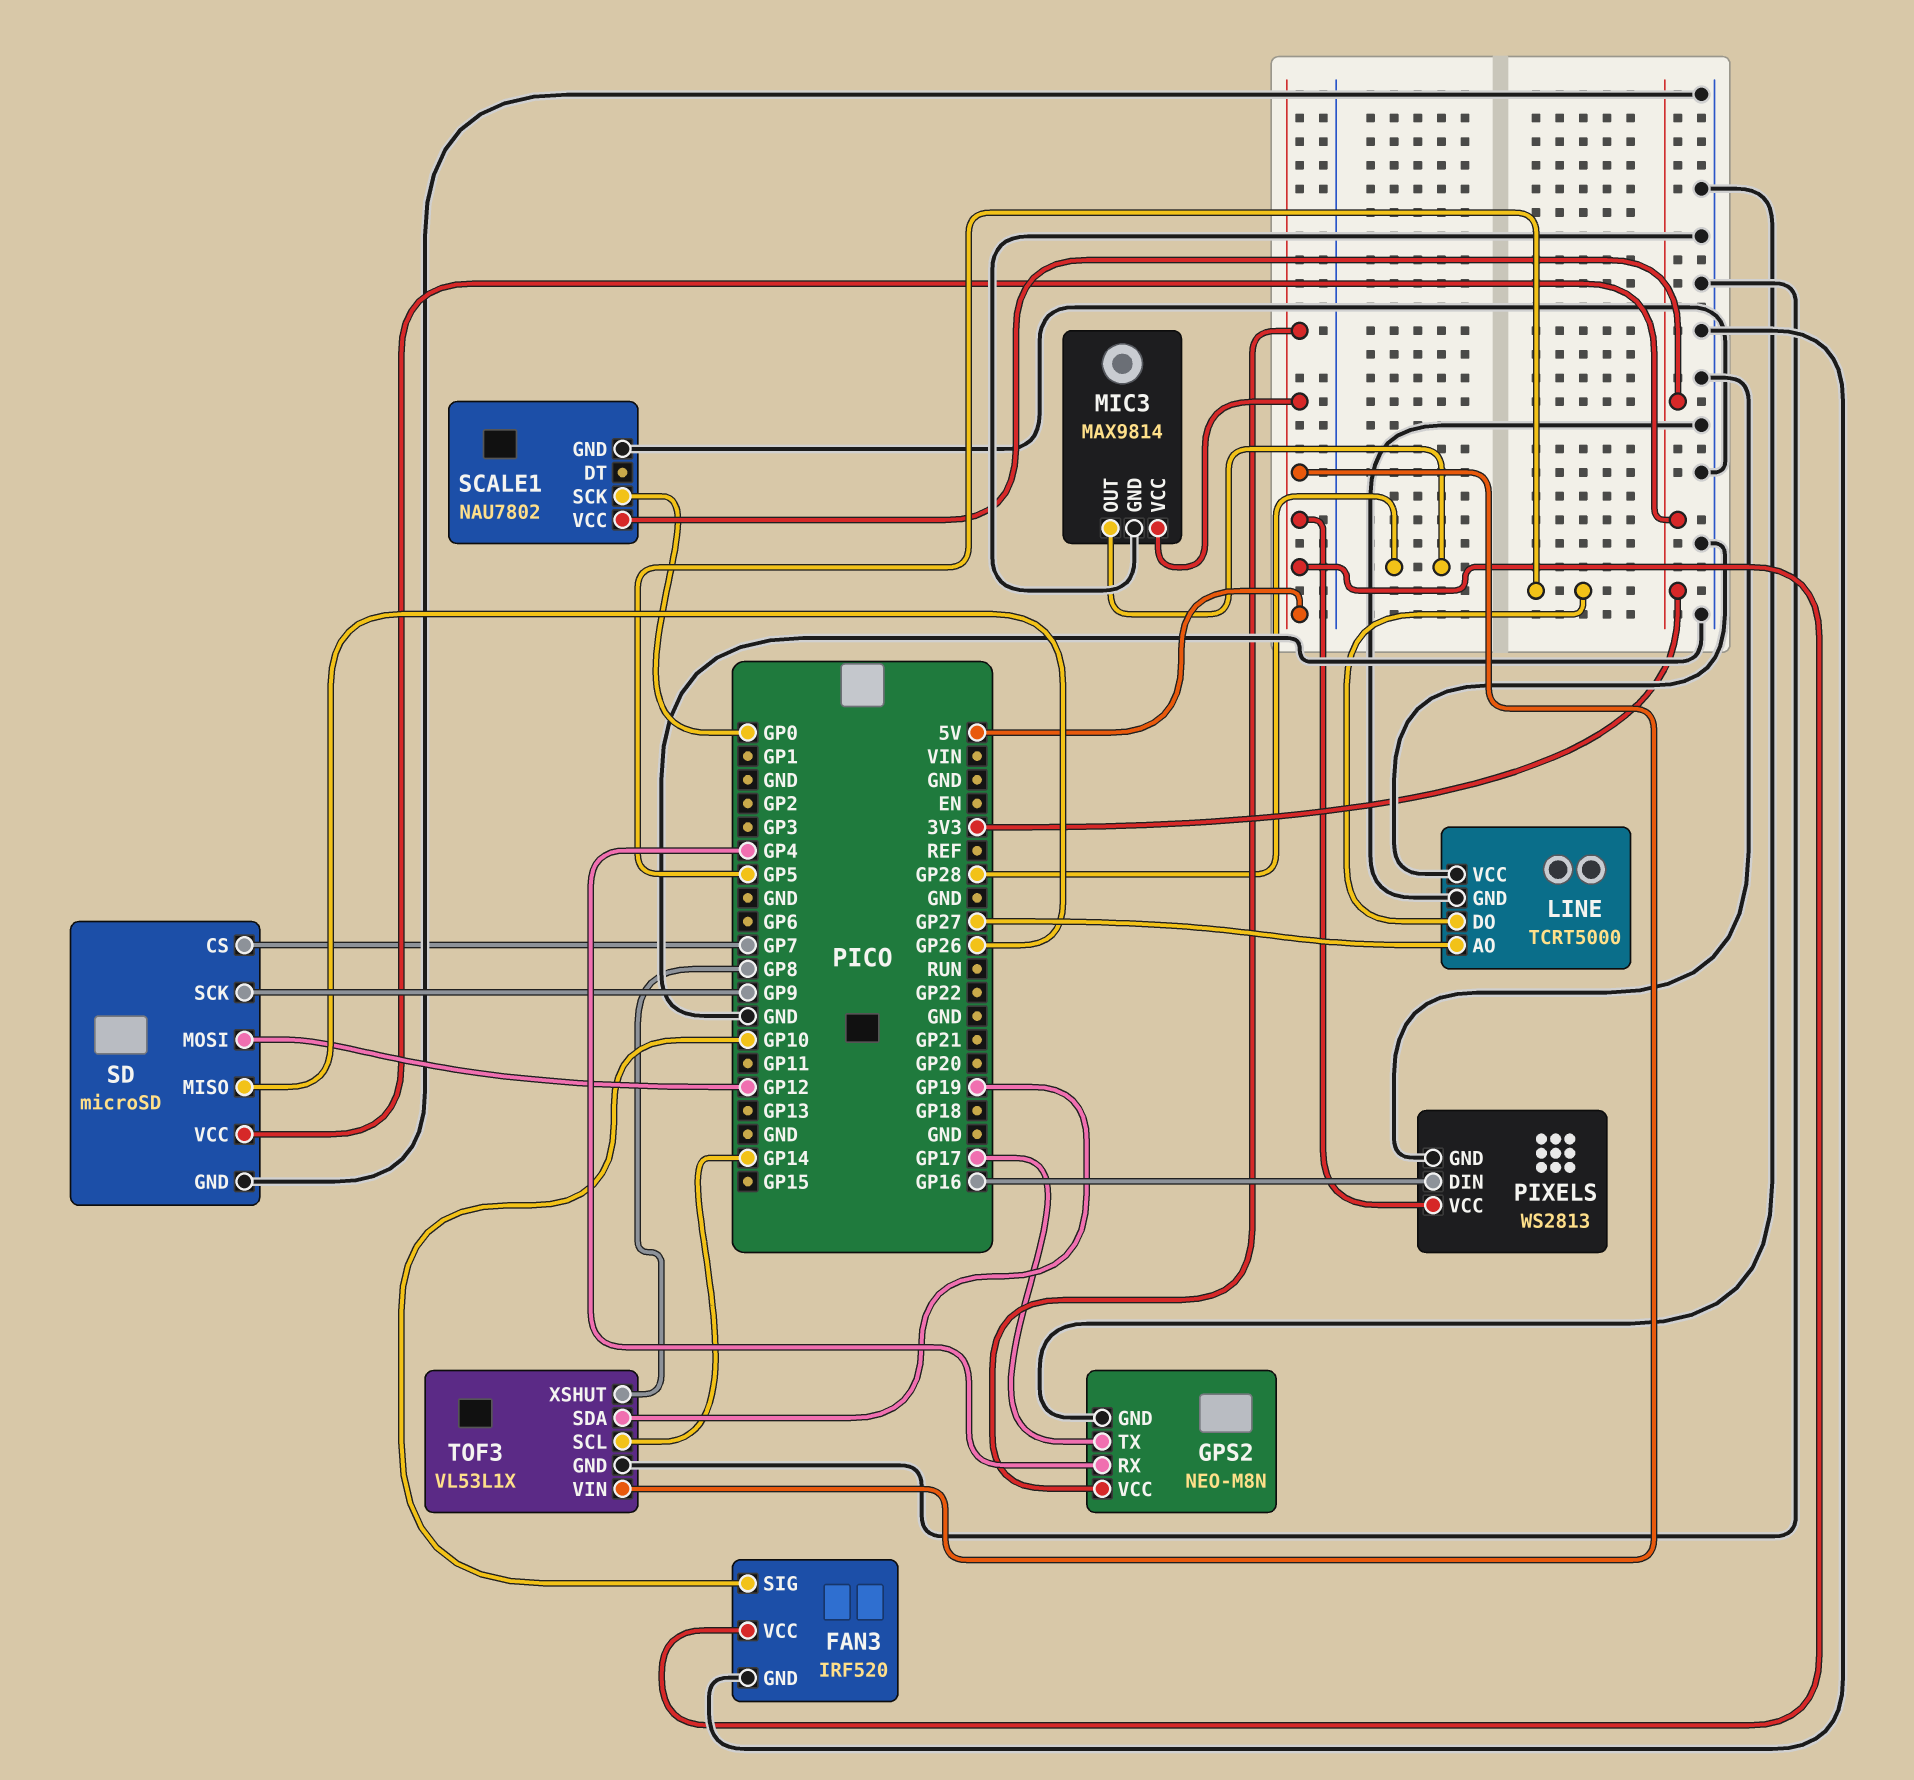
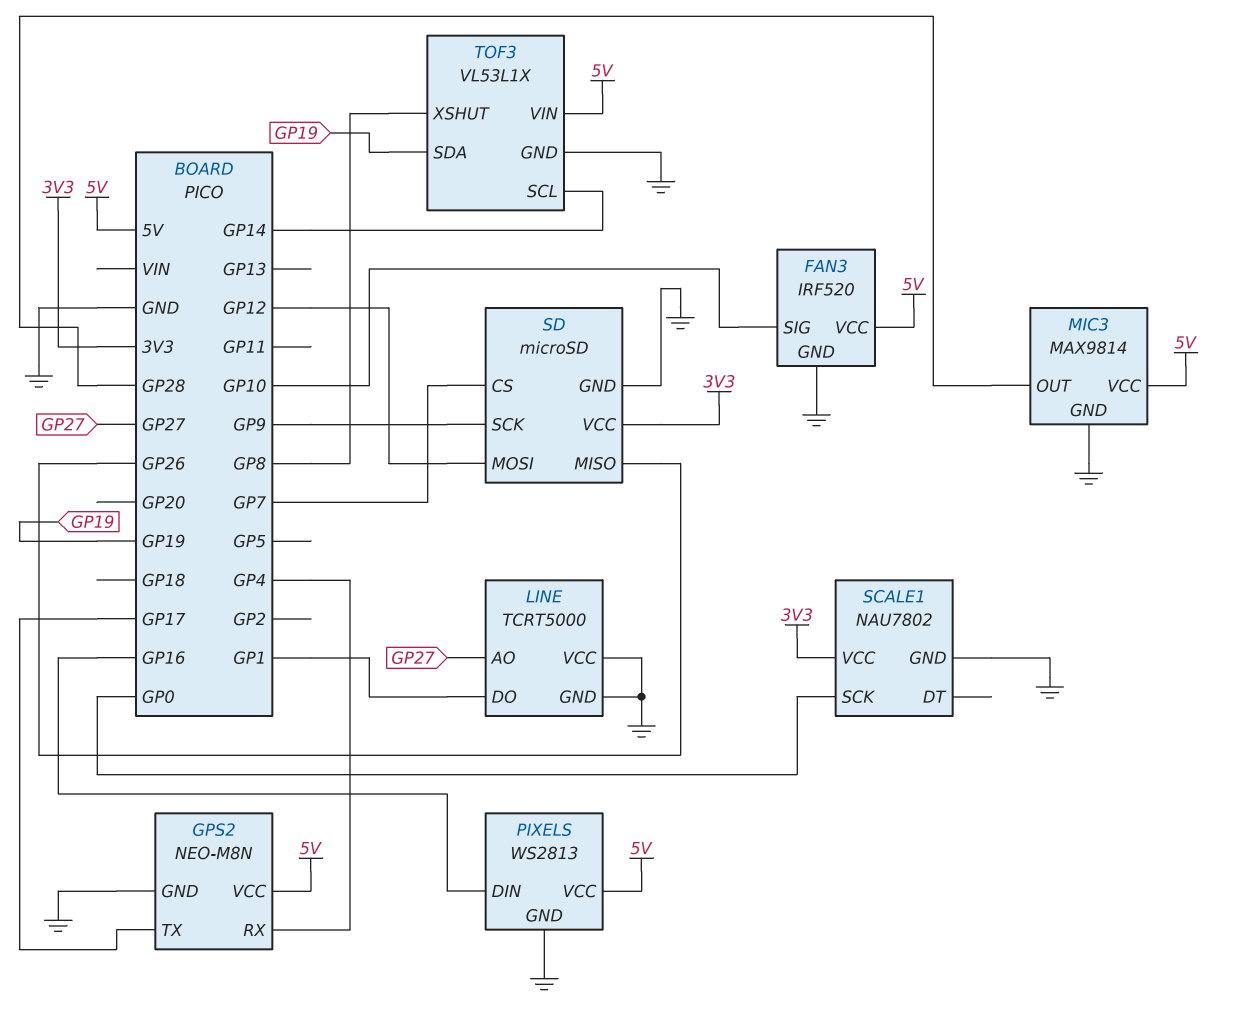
LINE pin DO: GP5 -> GP1

